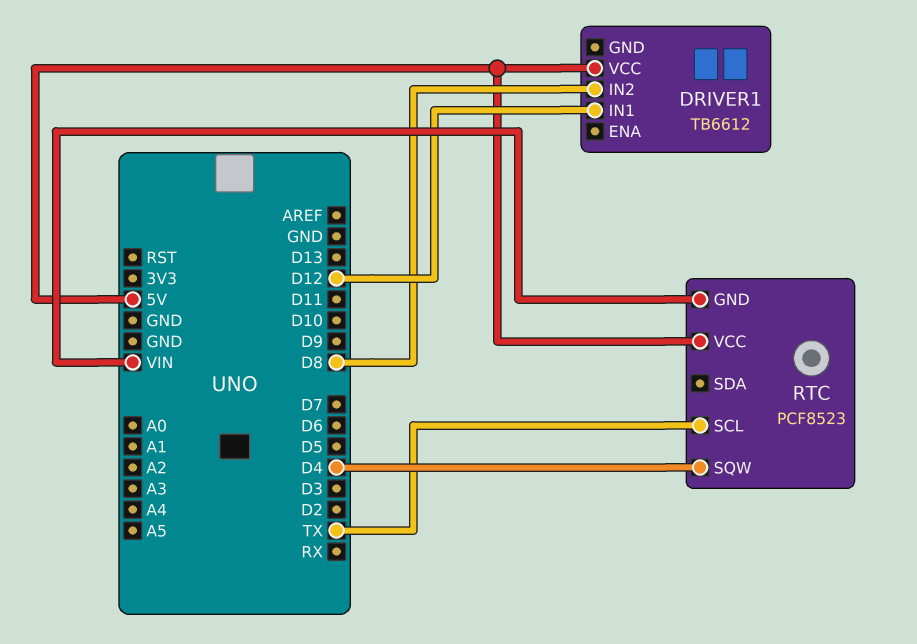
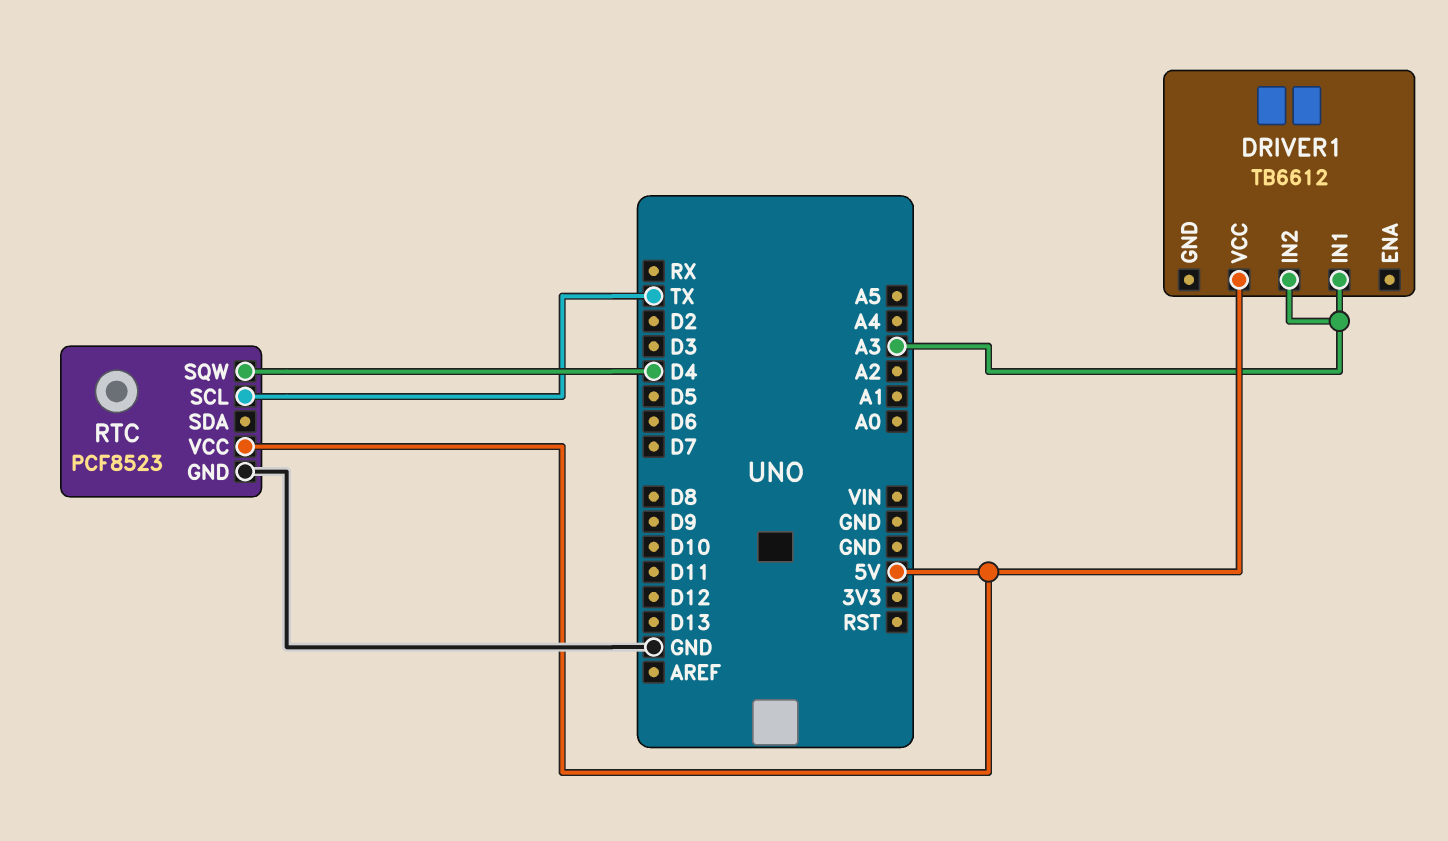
DRIVER1 pin IN1: D12 -> A3
DRIVER1 pin IN2: D8 -> A3
RTC pin GND: VIN -> GND

